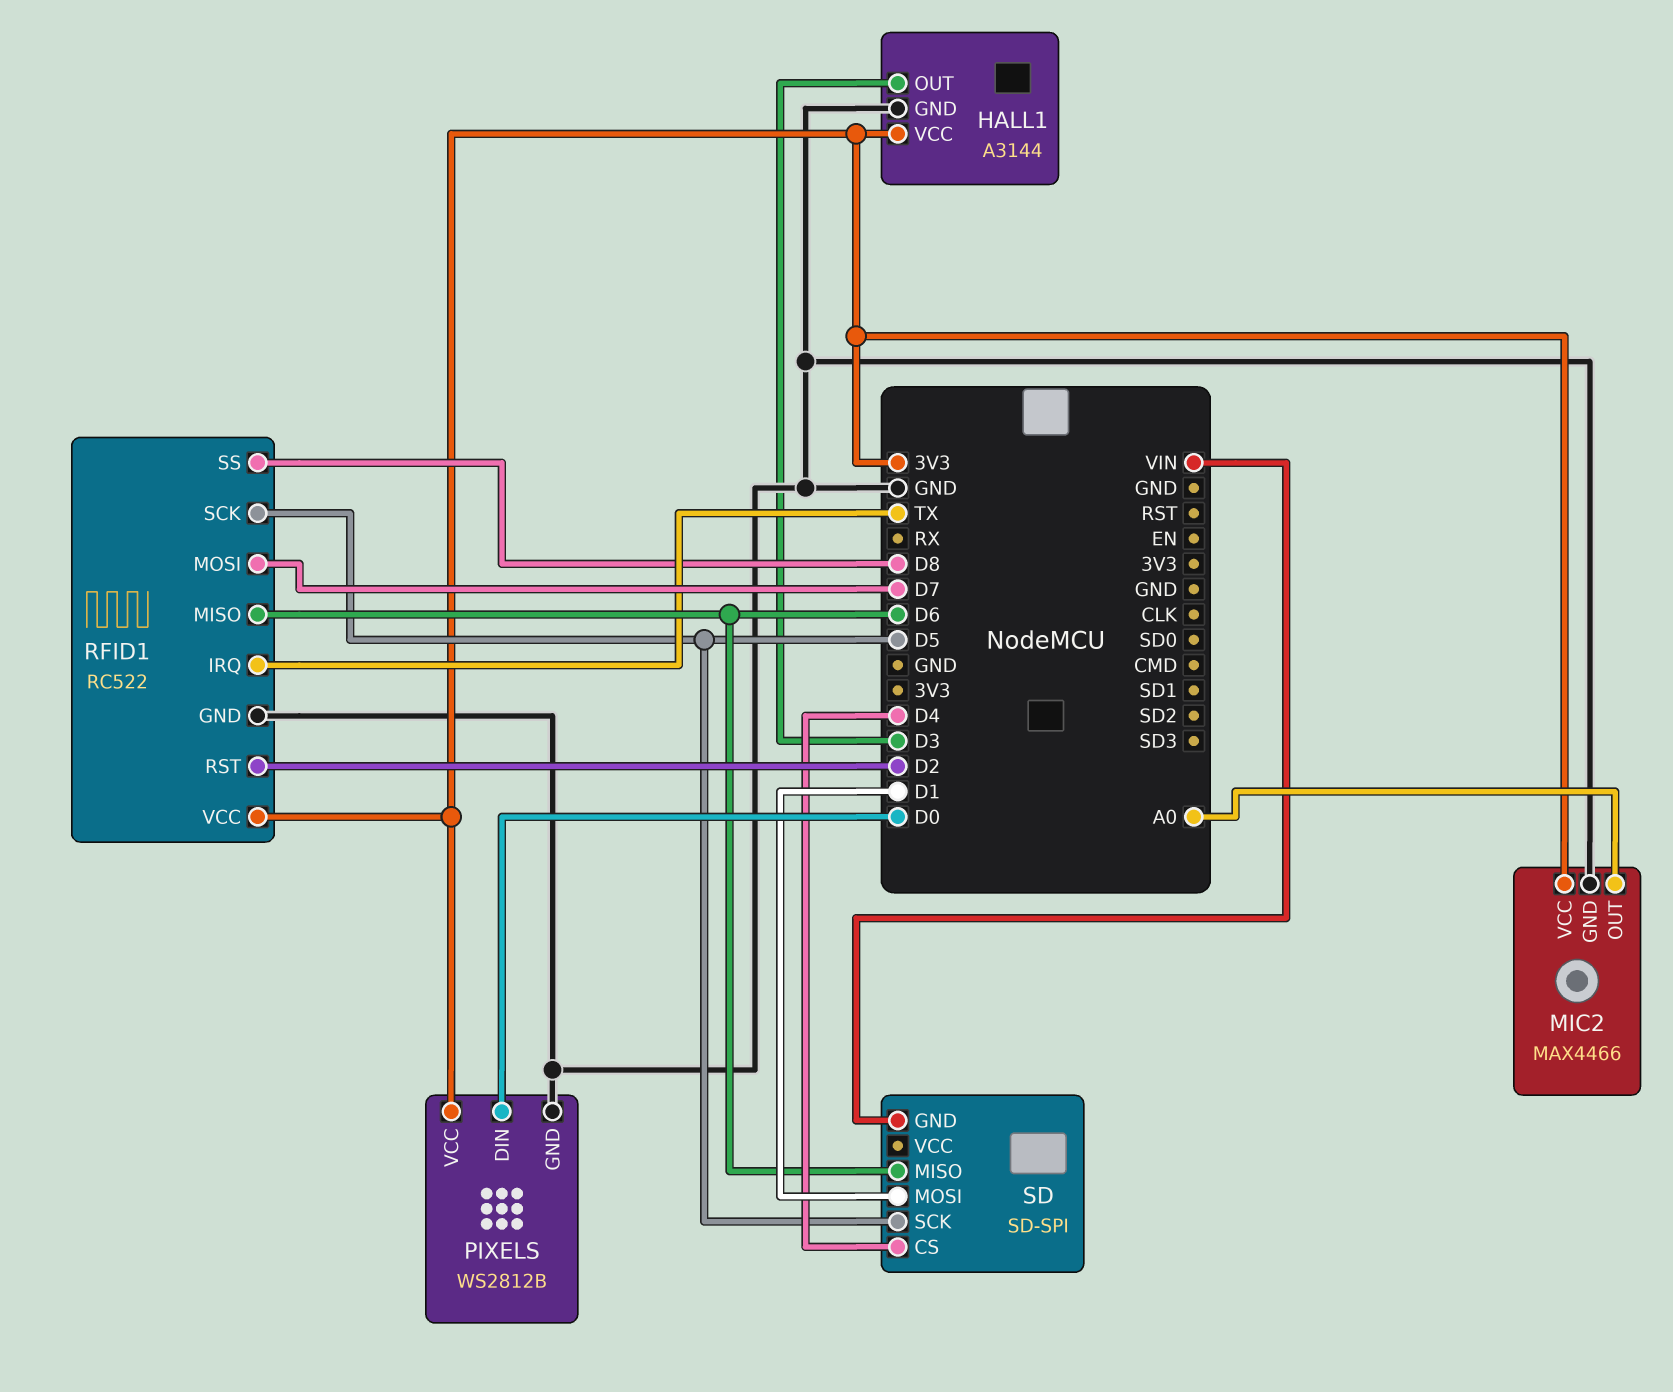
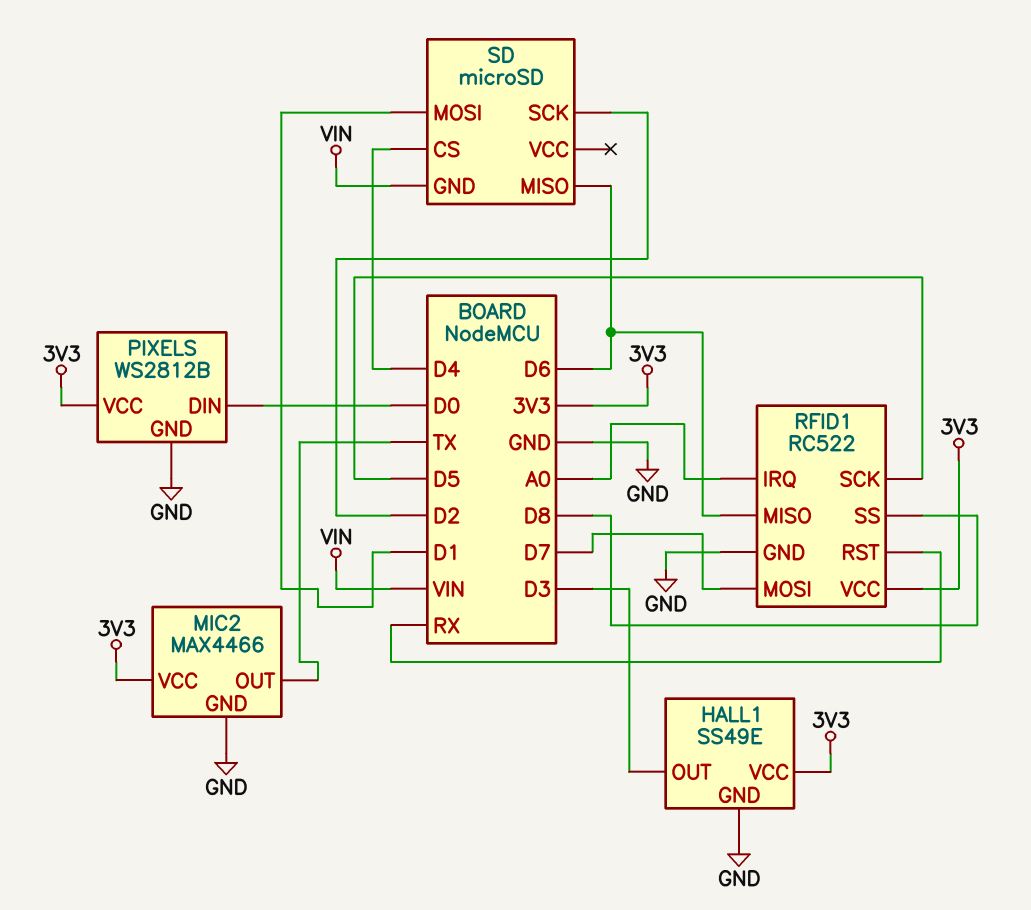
HALL1: A3144 -> SS49E
MIC2 pin OUT: A0 -> TX
RFID1 pin IRQ: TX -> A0
RFID1 pin RST: D2 -> RX
SD: SD-SPI -> microSD
SD pin SCK: D5 -> D2

